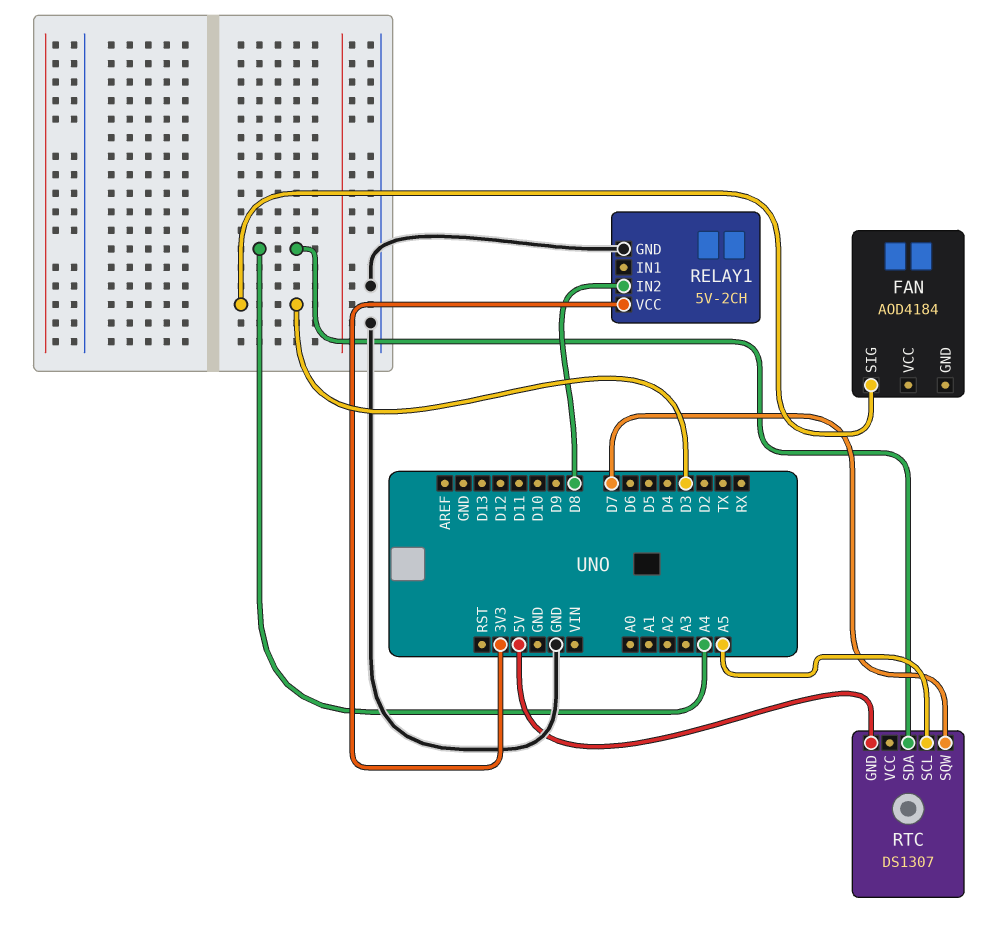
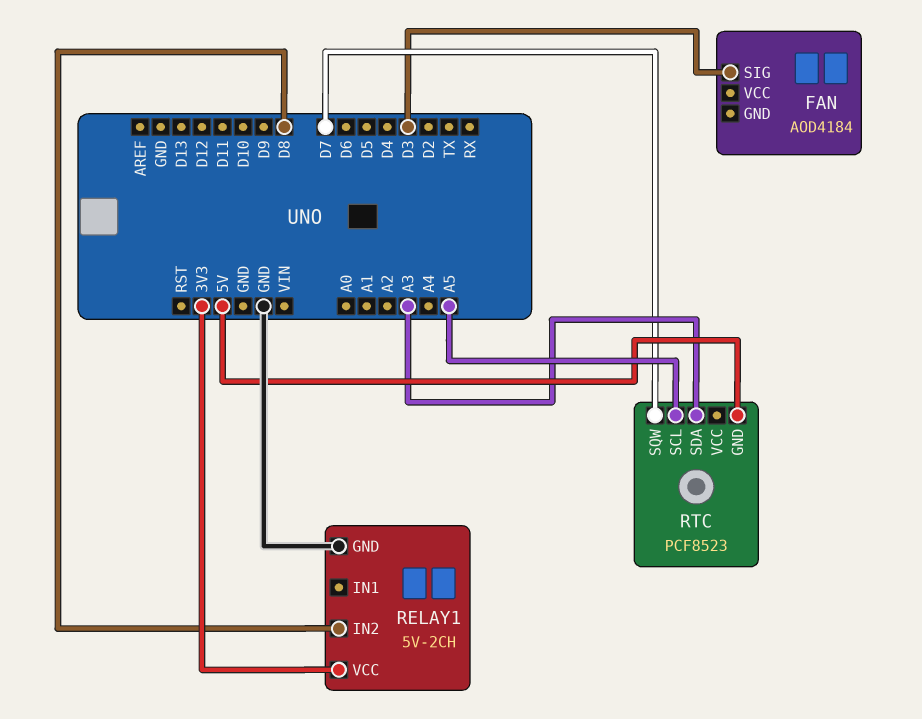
RTC: DS1307 -> PCF8523
RTC pin SDA: A4 -> A3

